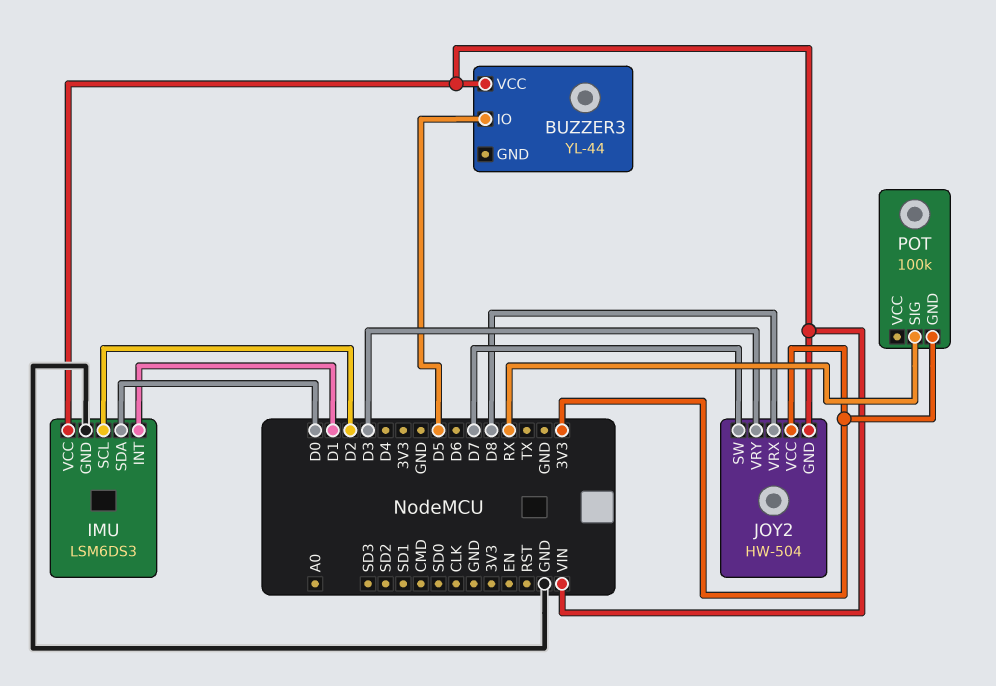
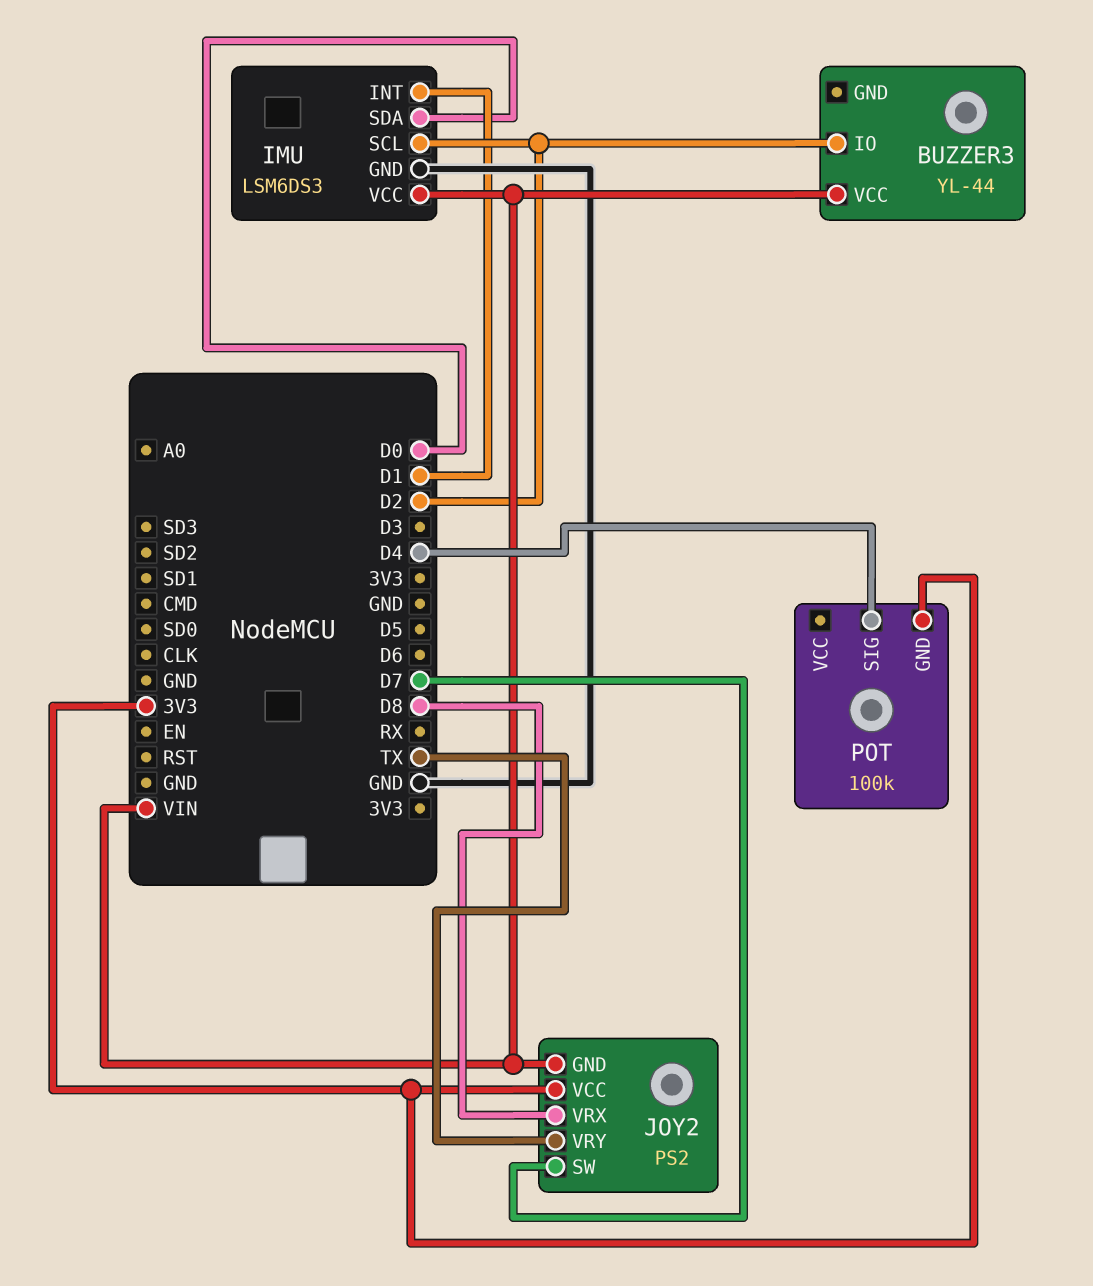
BUZZER3 pin IO: D5 -> D2
JOY2: HW-504 -> PS2
JOY2 pin VRY: D3 -> TX
POT pin SIG: RX -> D4

